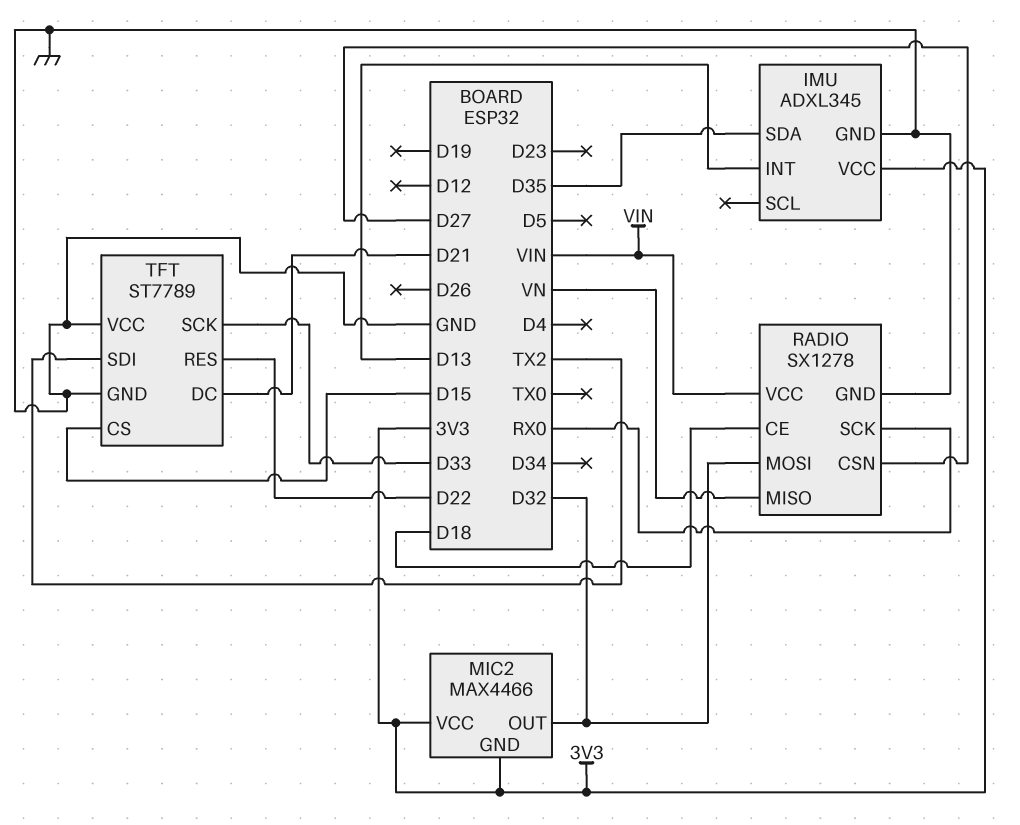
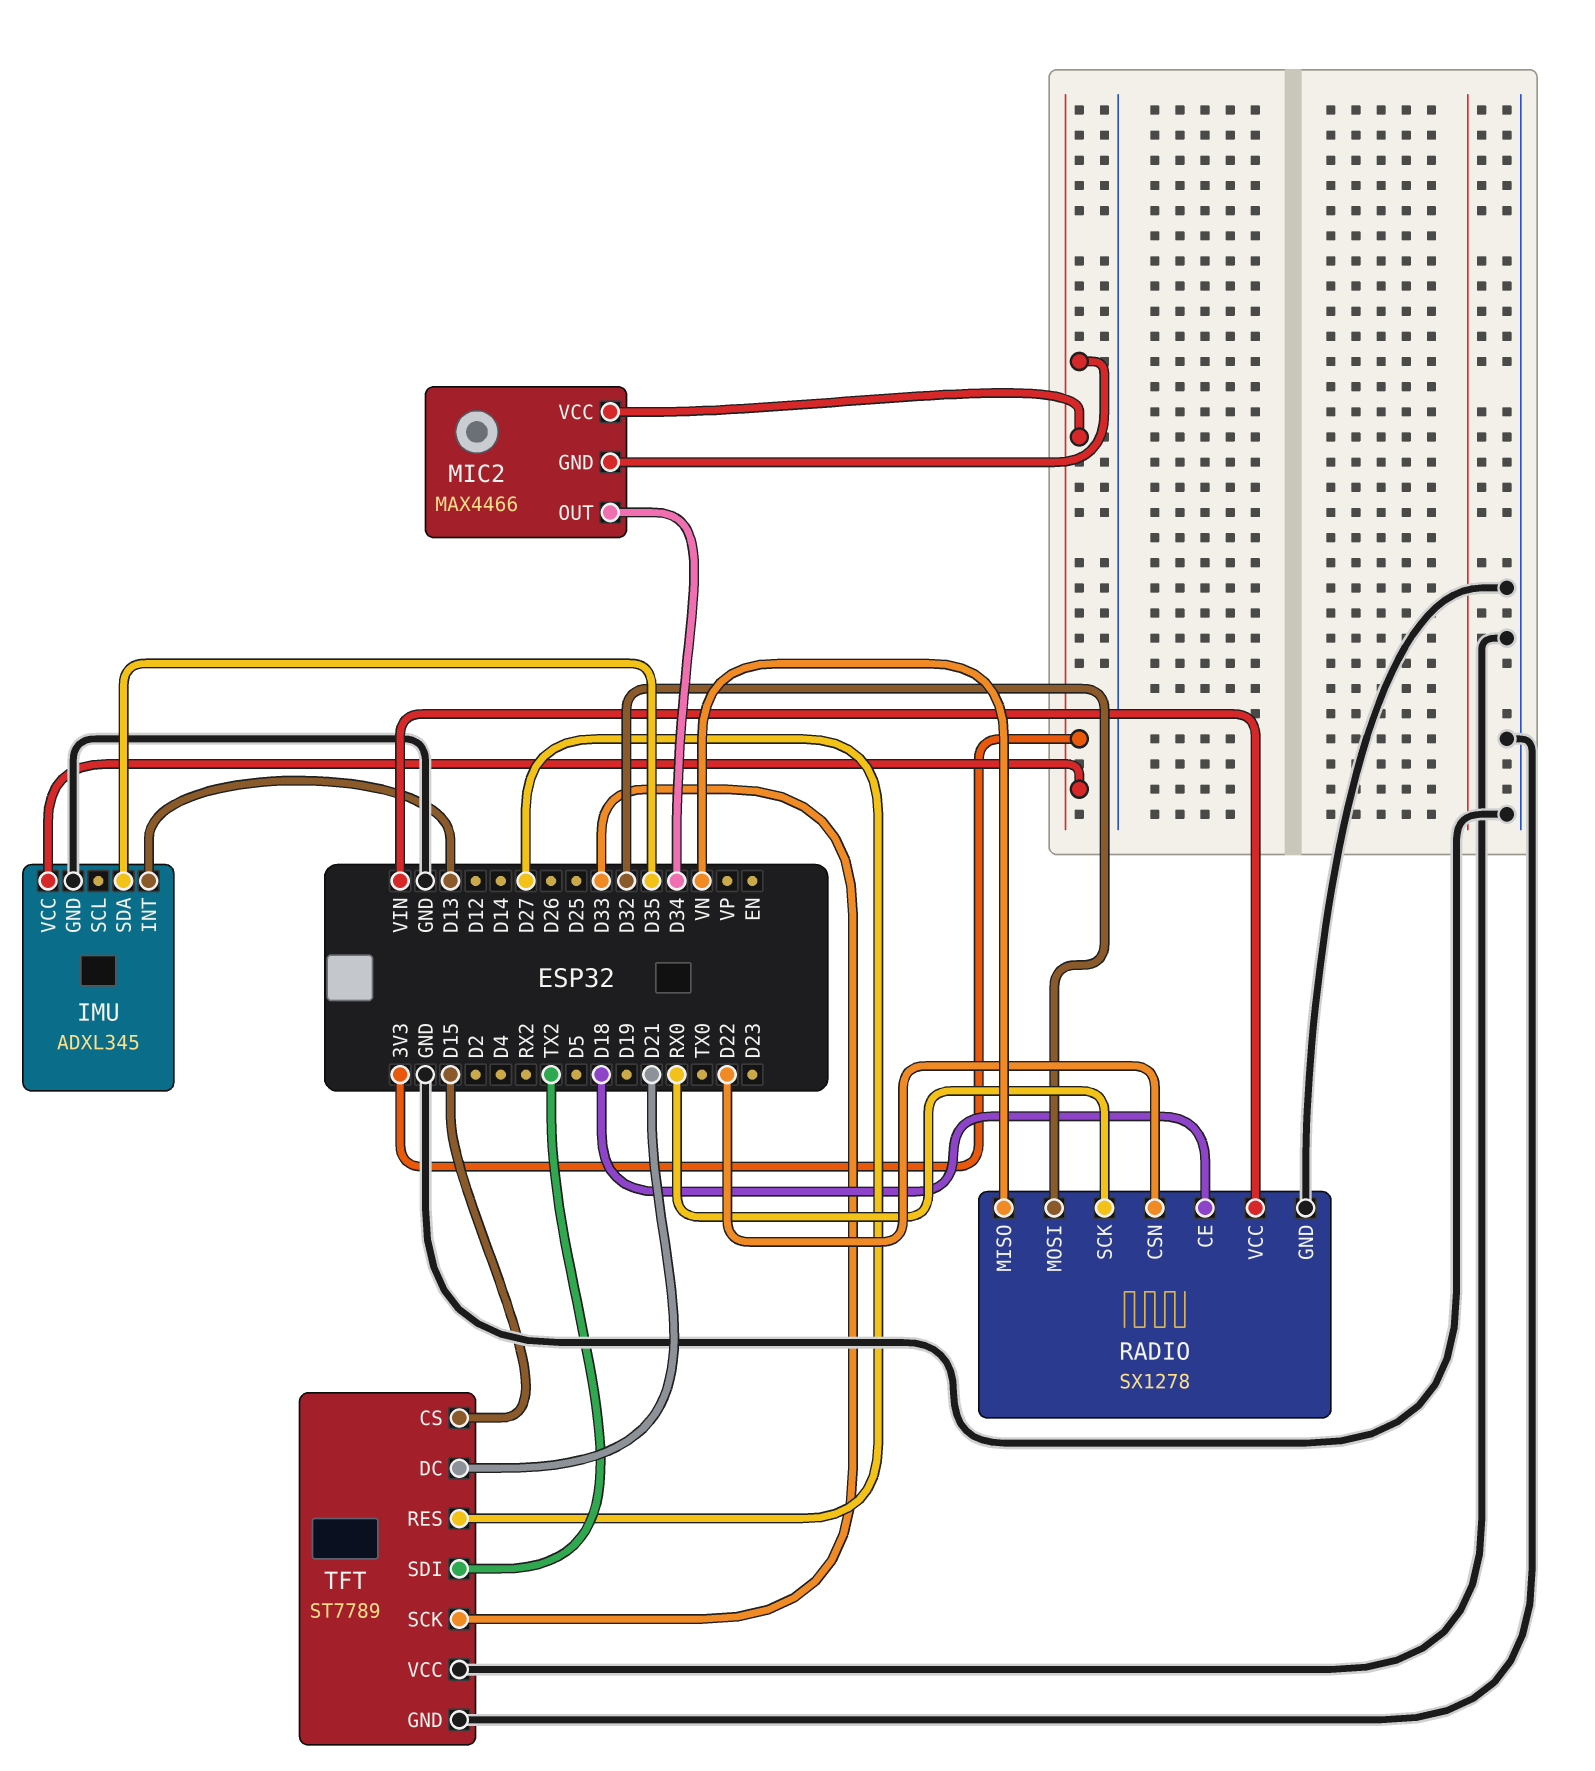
MIC2 pin OUT: D32 -> D34
RADIO pin CSN: D27 -> D22
TFT pin RES: D22 -> D27

